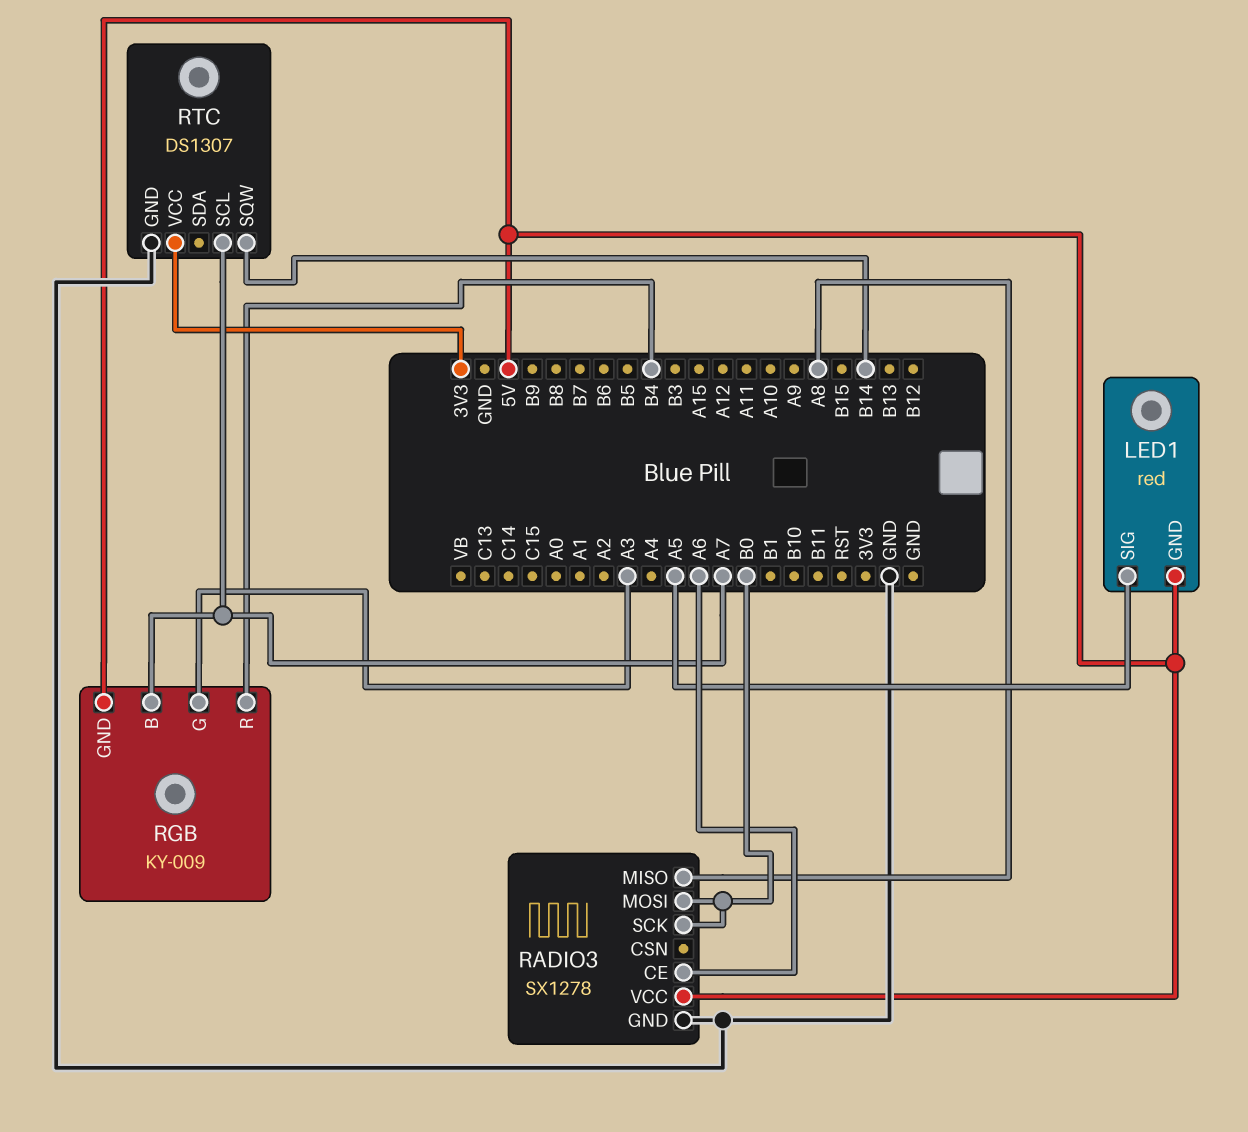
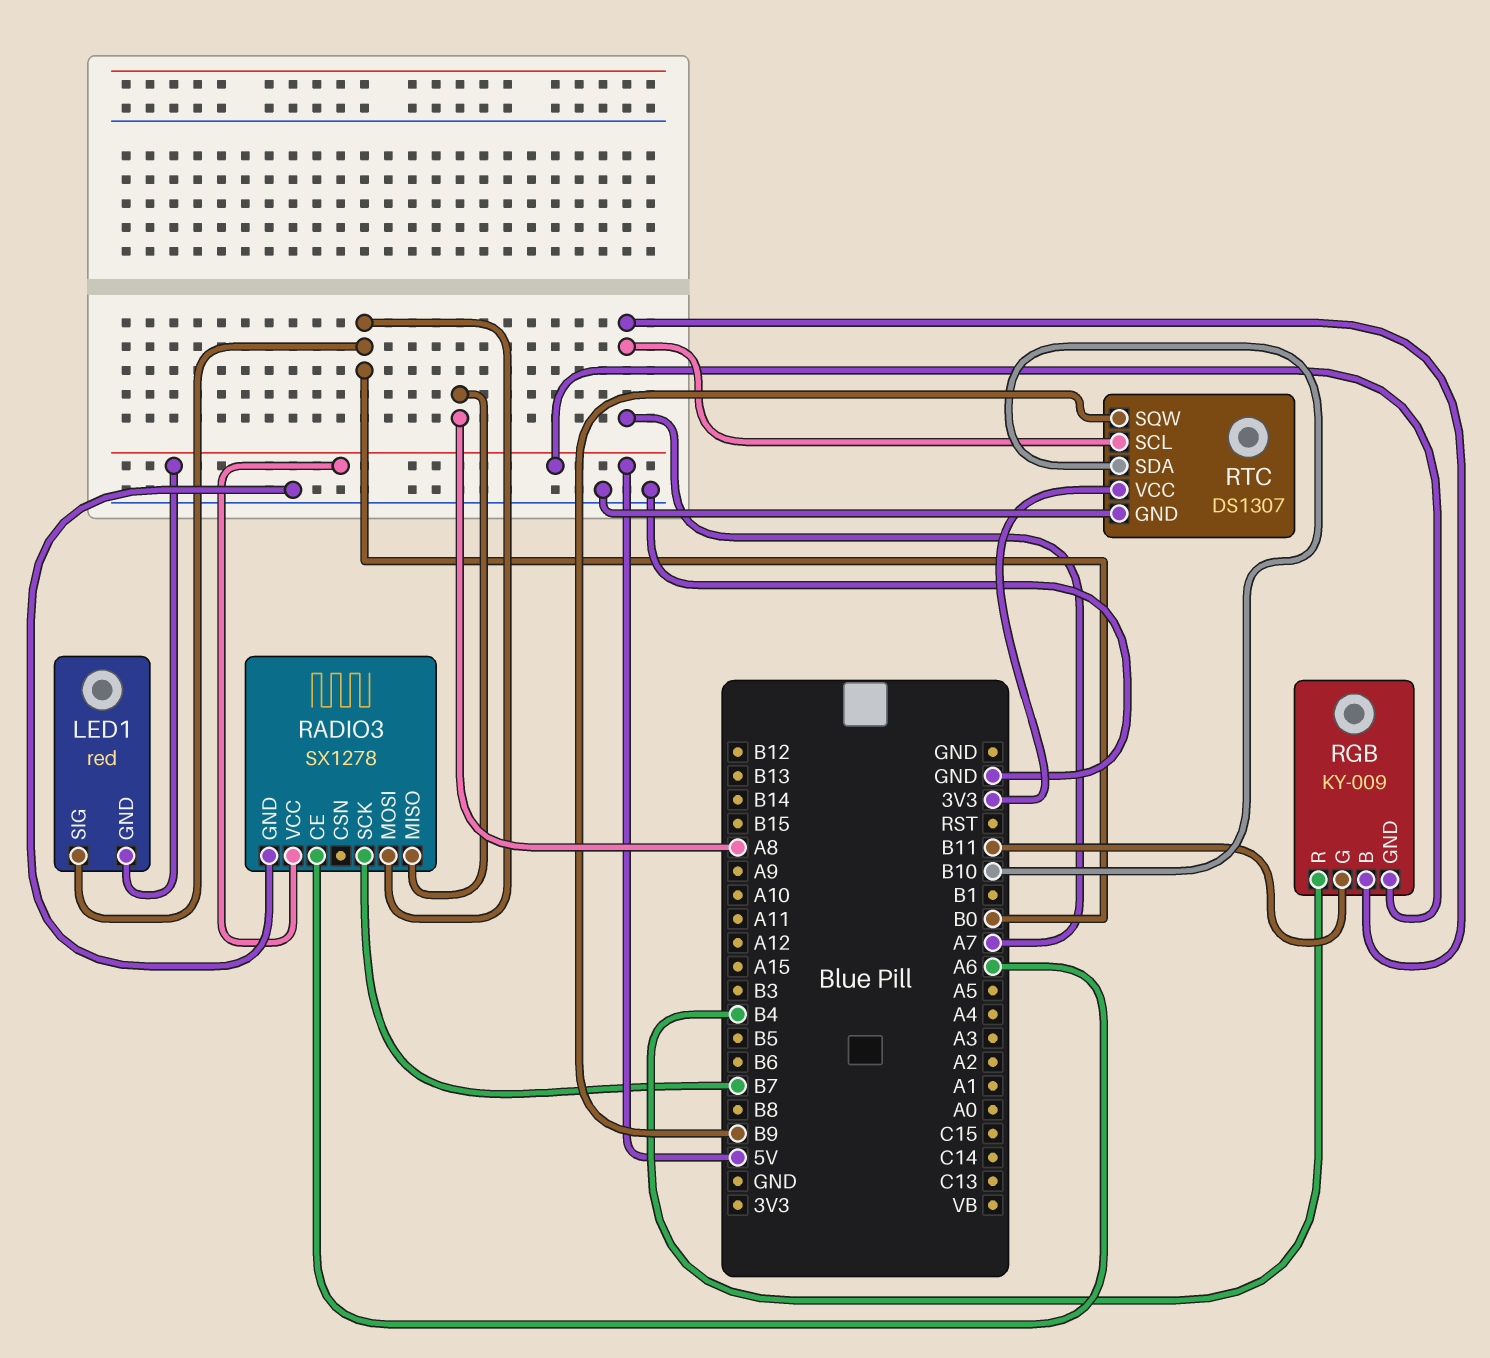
LED1 pin SIG: A5 -> B0
RADIO3 pin SCK: B0 -> B7
RGB pin G: A3 -> B11
RTC pin SDA: none -> B10
RTC pin SQW: B14 -> B9

